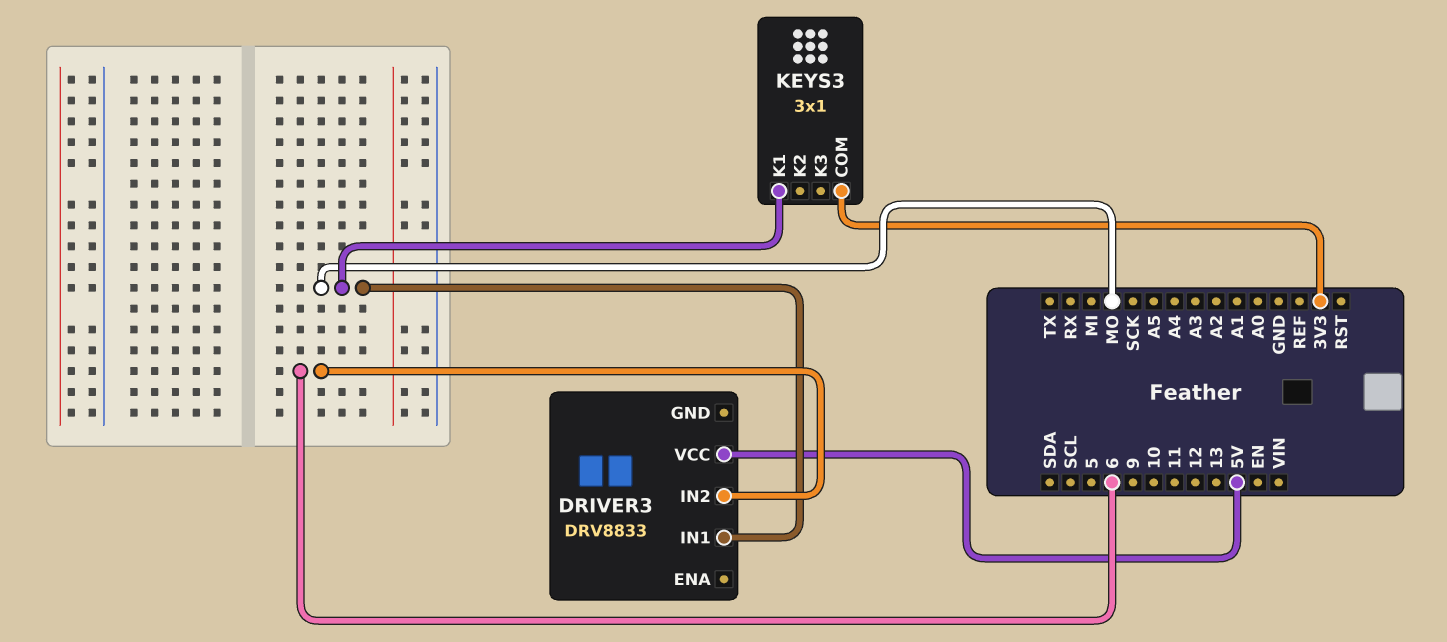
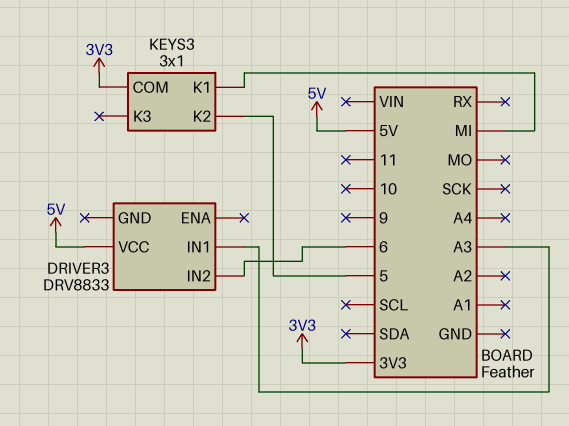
DRIVER3 pin IN1: MO -> A3
KEYS3 pin K1: MO -> MI
KEYS3 pin K2: none -> 5

